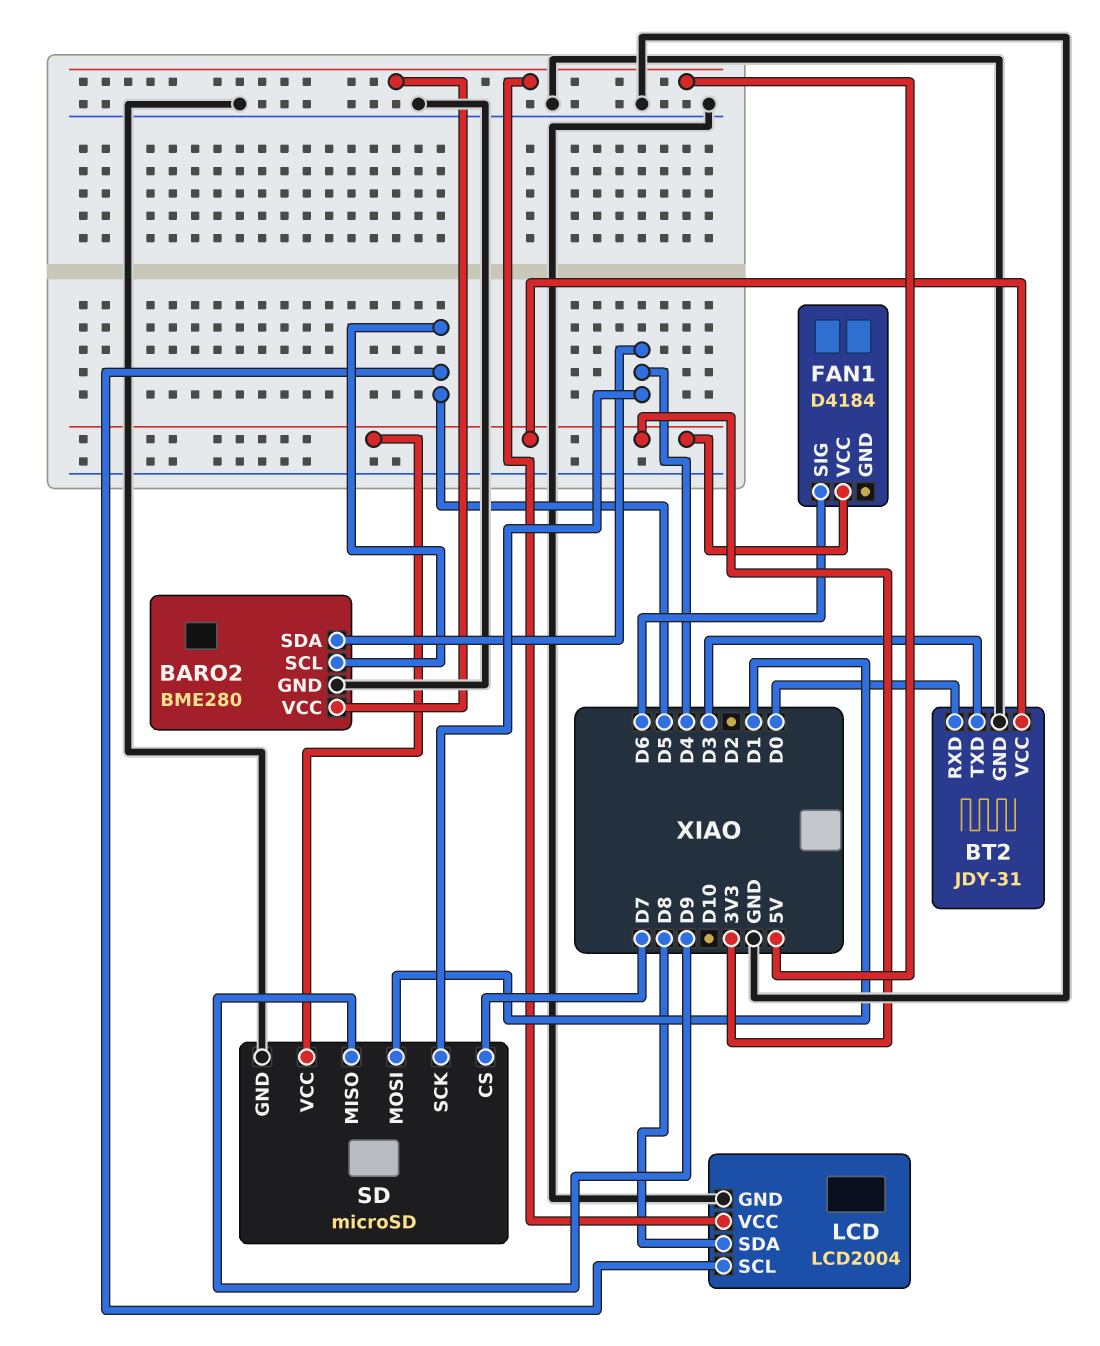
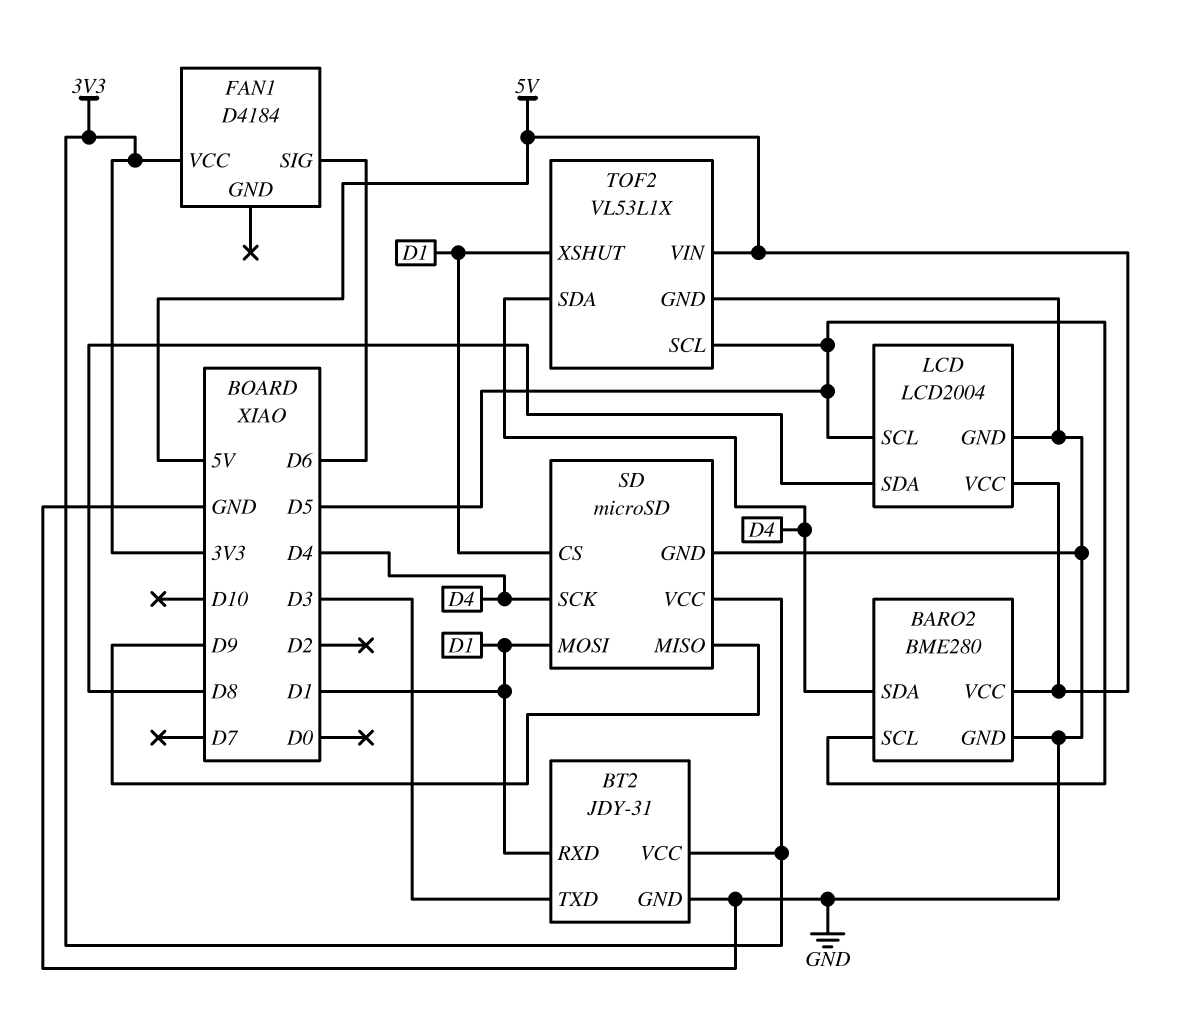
BT2 pin RXD: D0 -> D1
SD pin CS: D7 -> D1
TOF2: none -> VL53L1X
TOF2 pin GND: none -> GND
TOF2 pin SCL: none -> D5
TOF2 pin SDA: none -> D4
TOF2 pin VIN: none -> 5V
TOF2 pin XSHUT: none -> D1

